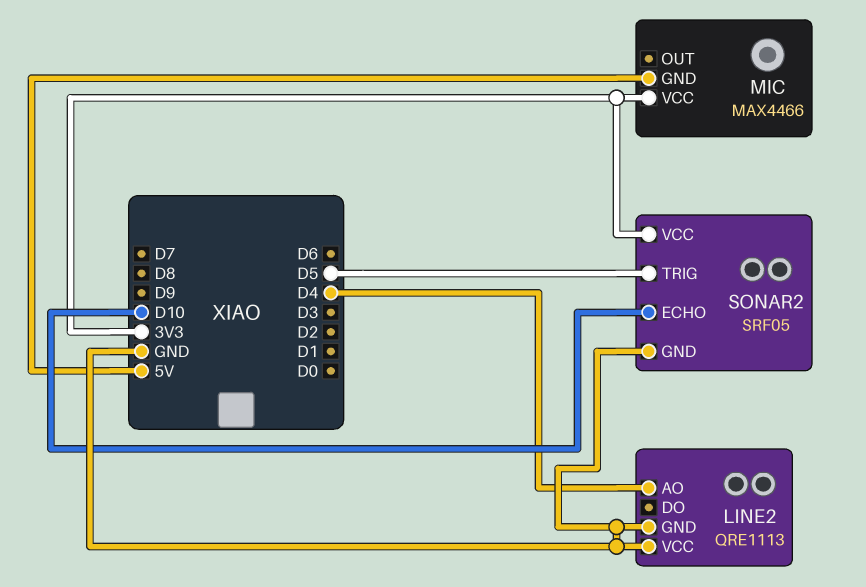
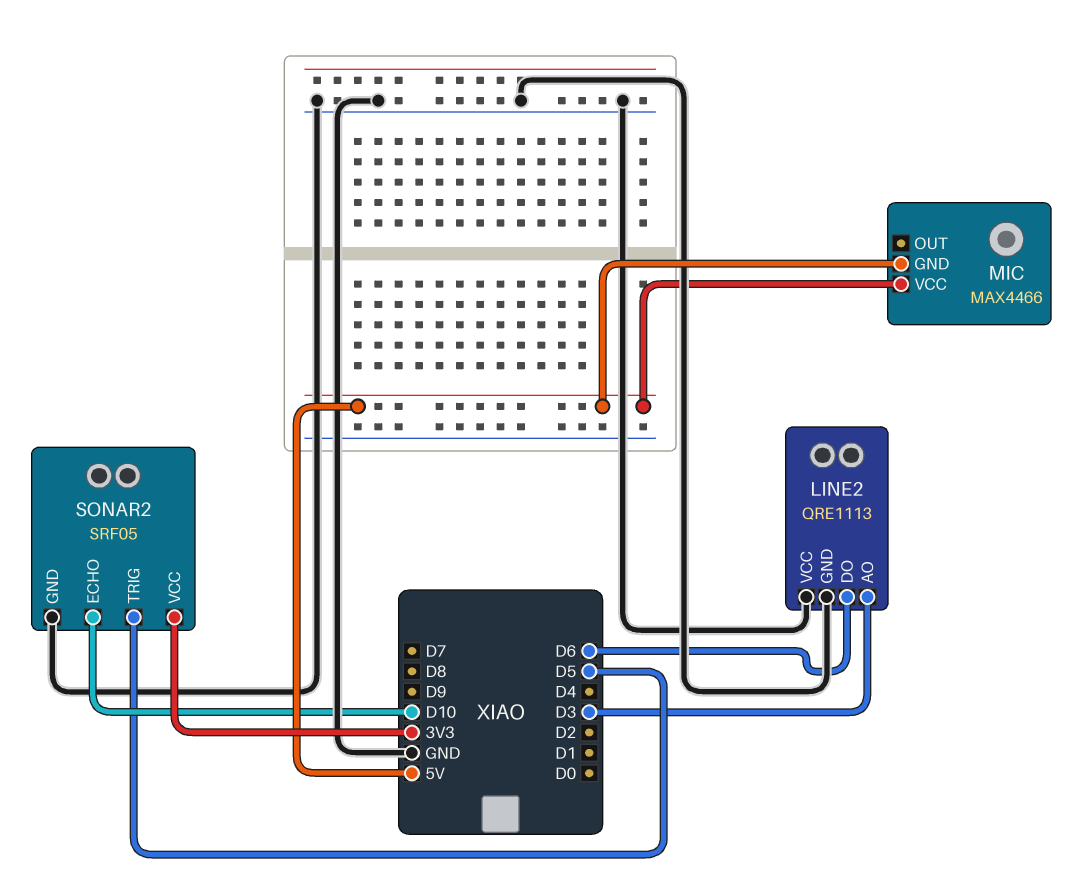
LINE2 pin AO: D4 -> D3
LINE2 pin DO: none -> D6
MIC pin VCC: 3V3 -> 5V

